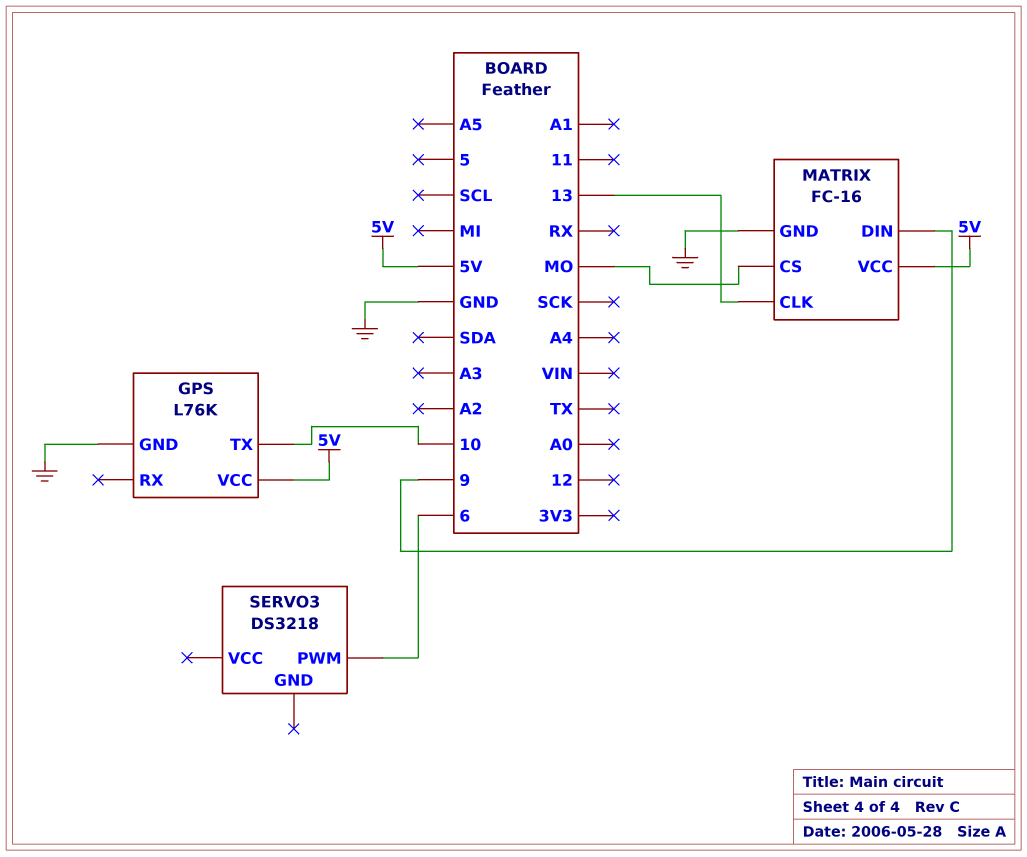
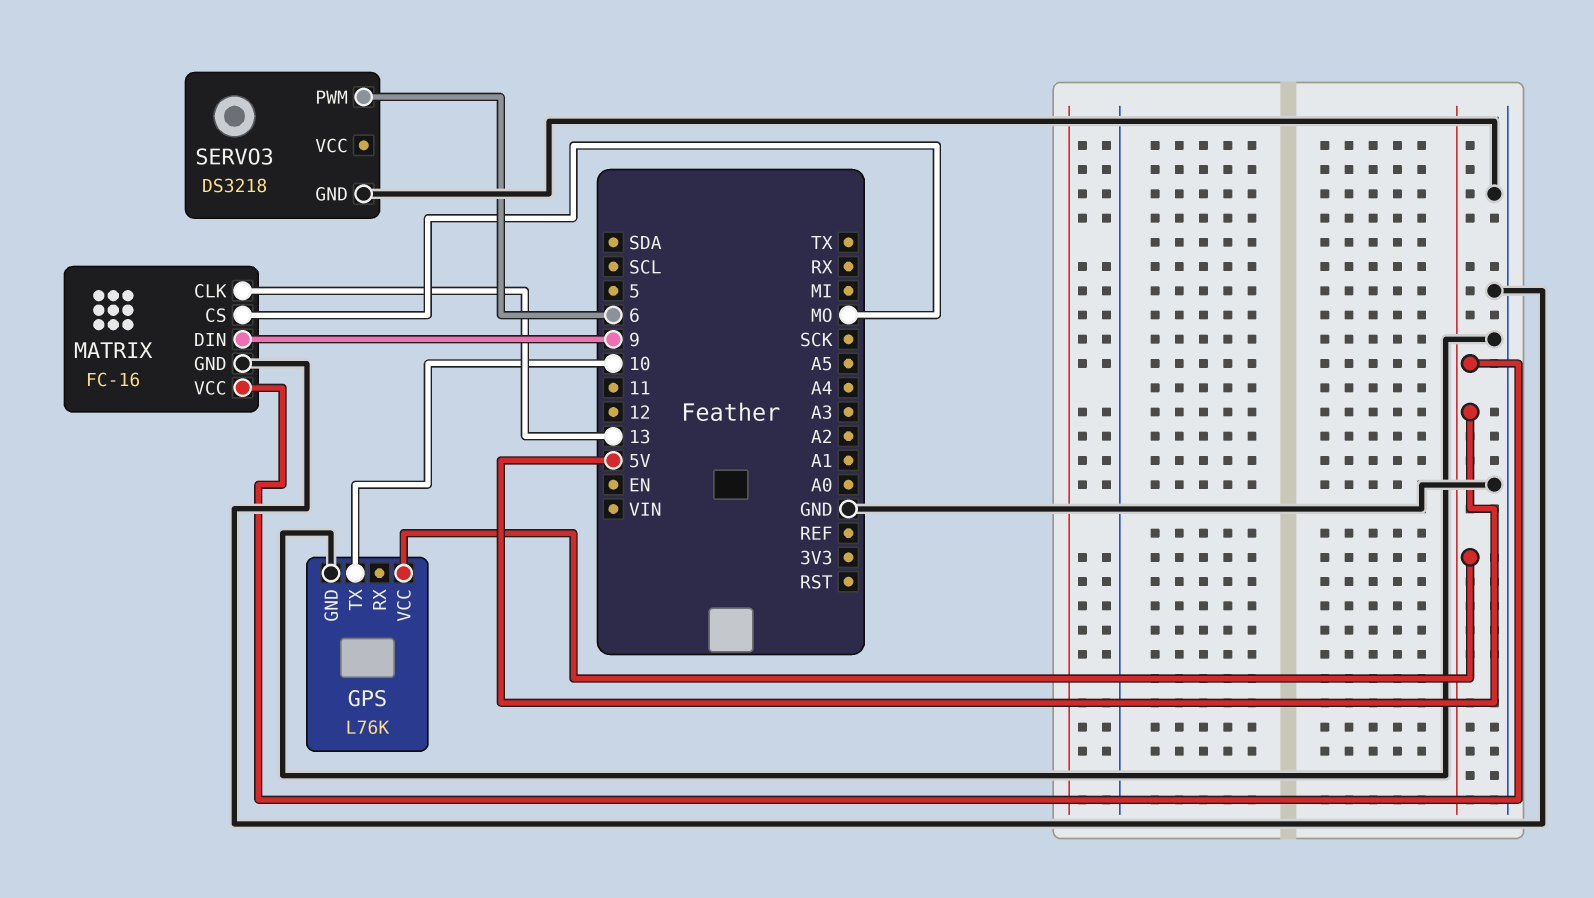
SERVO3 pin GND: none -> GND

